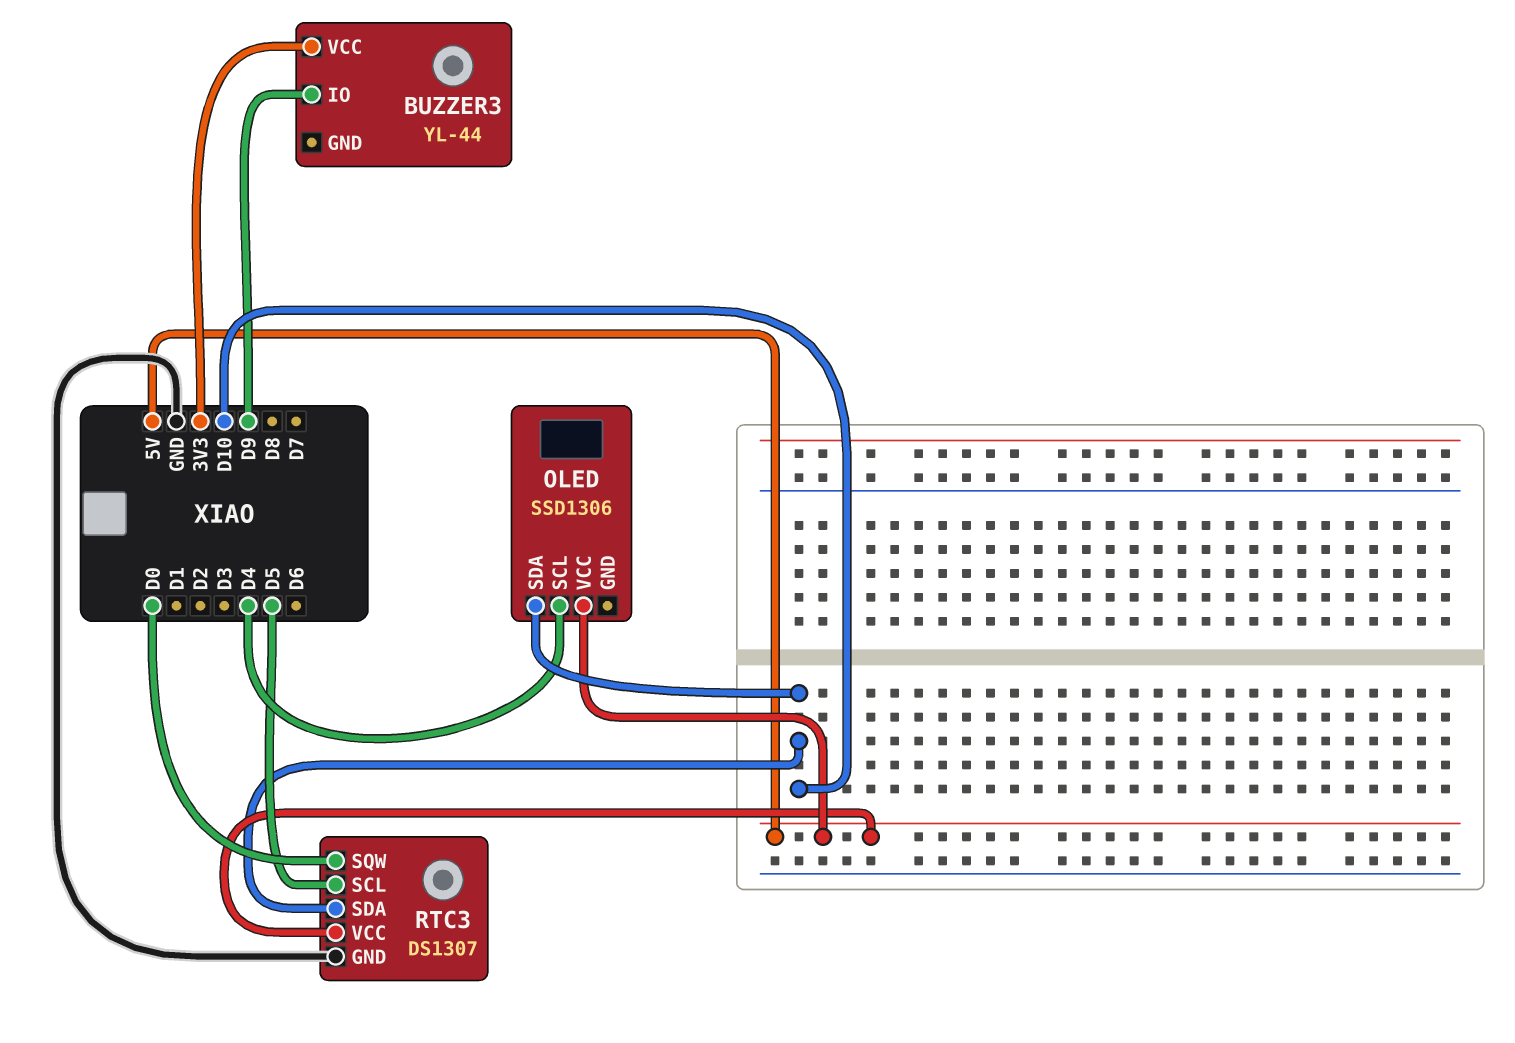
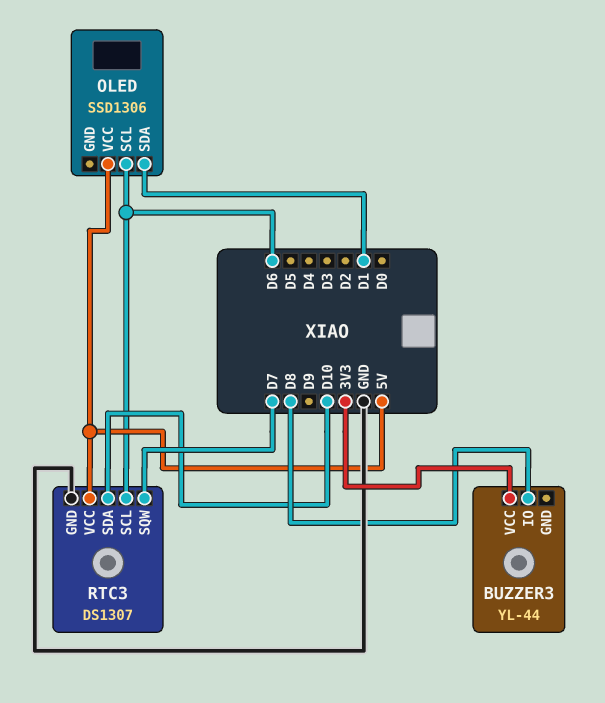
BUZZER3 pin IO: D9 -> D8
OLED pin SCL: D4 -> D6
OLED pin SDA: D10 -> D1
RTC3 pin SCL: D5 -> D6
RTC3 pin SQW: D0 -> D7

